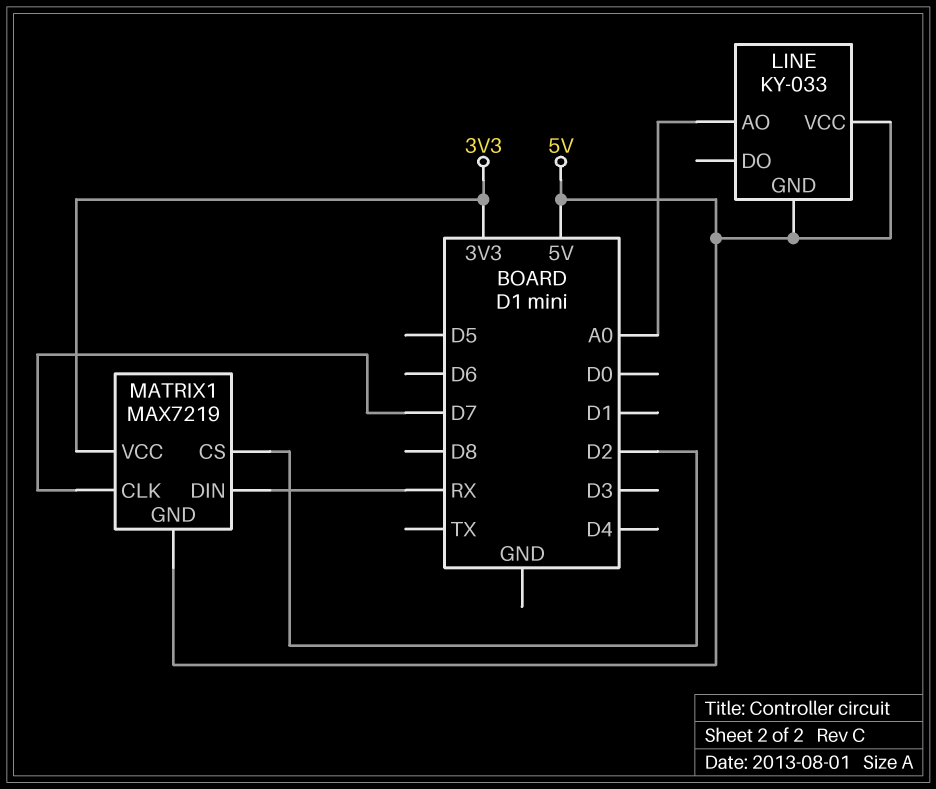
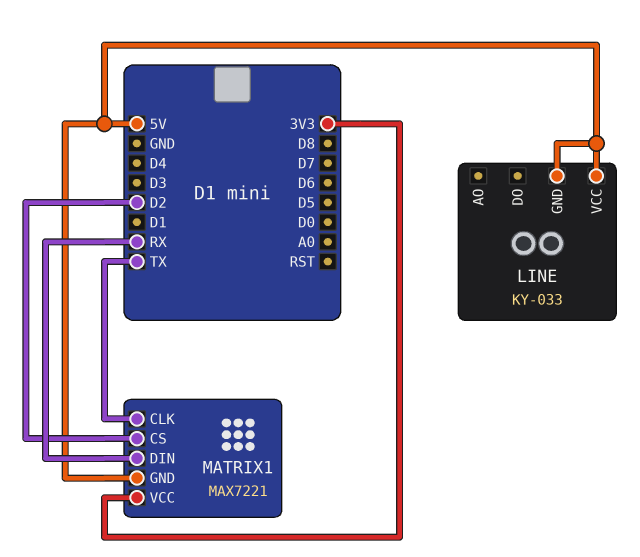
LINE pin AO: A0 -> none
MATRIX1: MAX7219 -> MAX7221
MATRIX1 pin CLK: D7 -> TX

